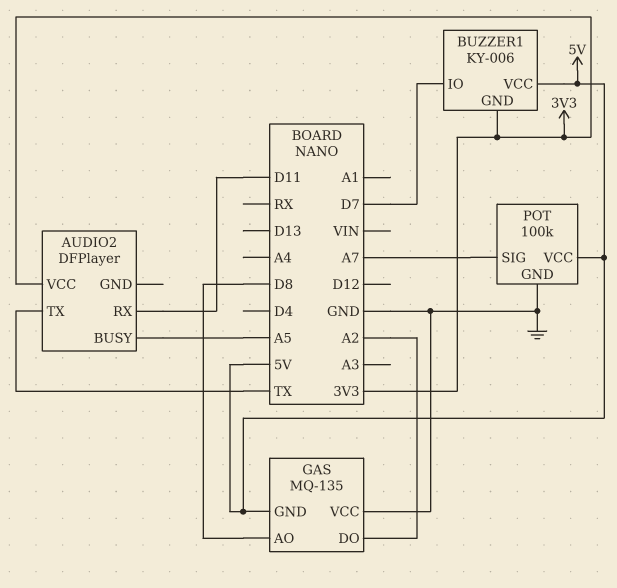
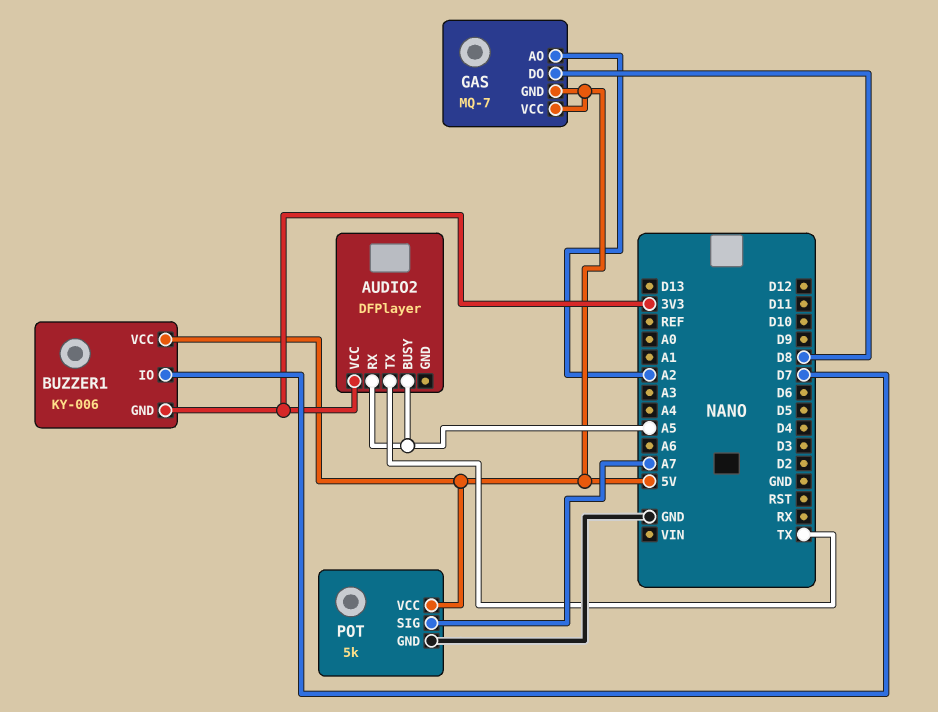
AUDIO2 pin RX: D11 -> A5
GAS: MQ-135 -> MQ-7
GAS pin AO: D8 -> A2
GAS pin DO: A2 -> D8
GAS pin VCC: GND -> 5V
POT: 100k -> 5k

